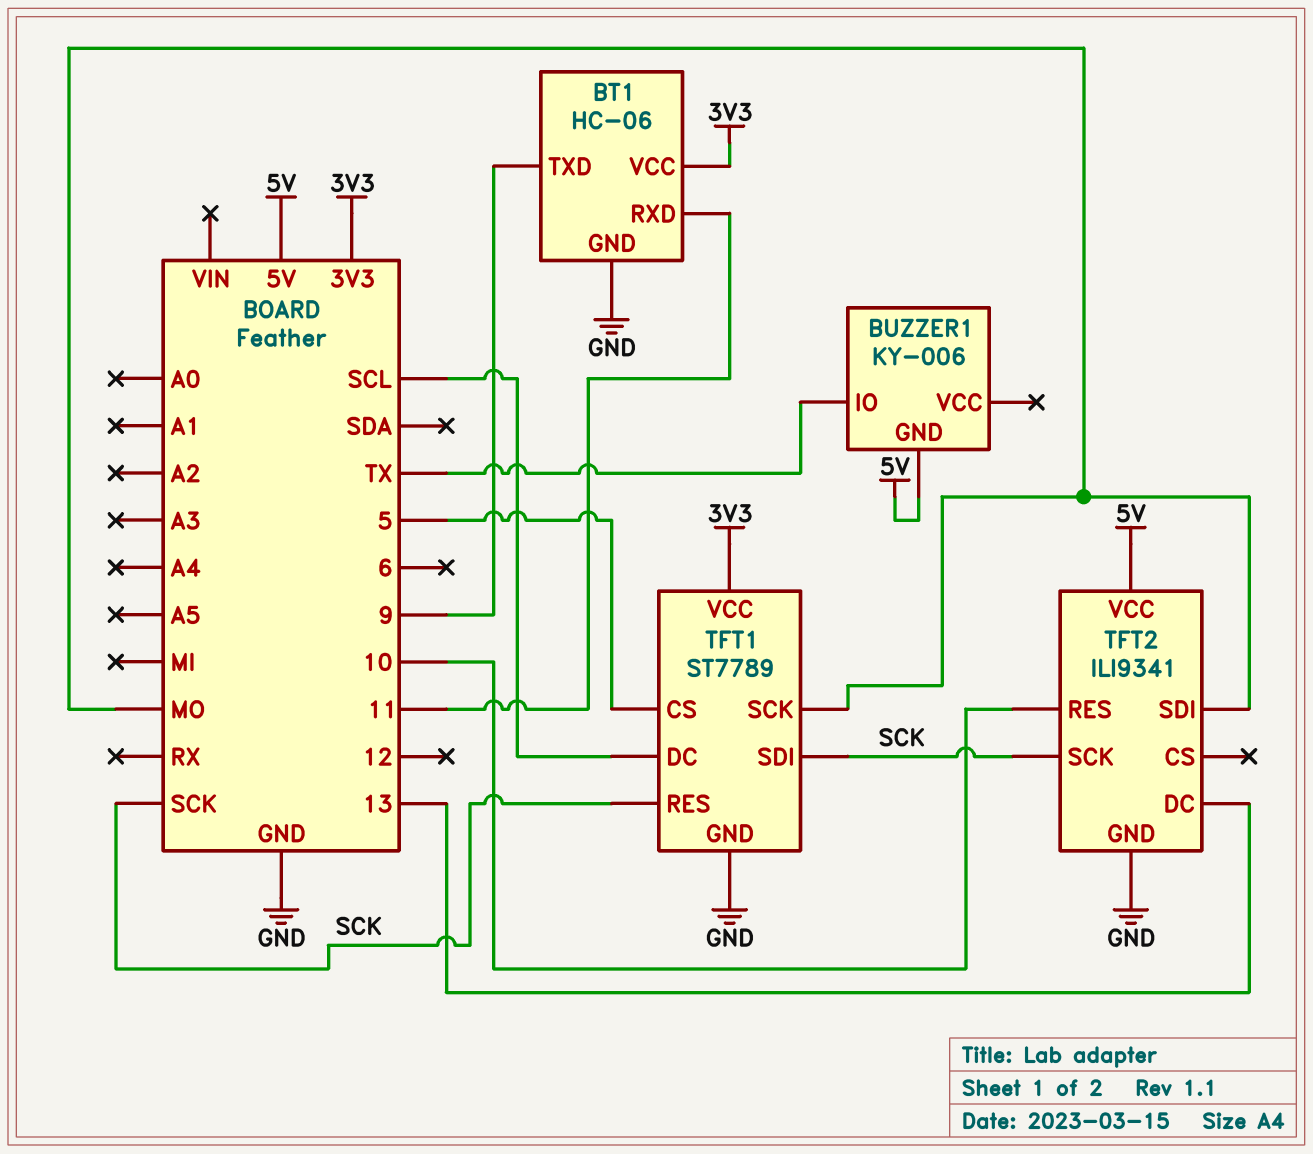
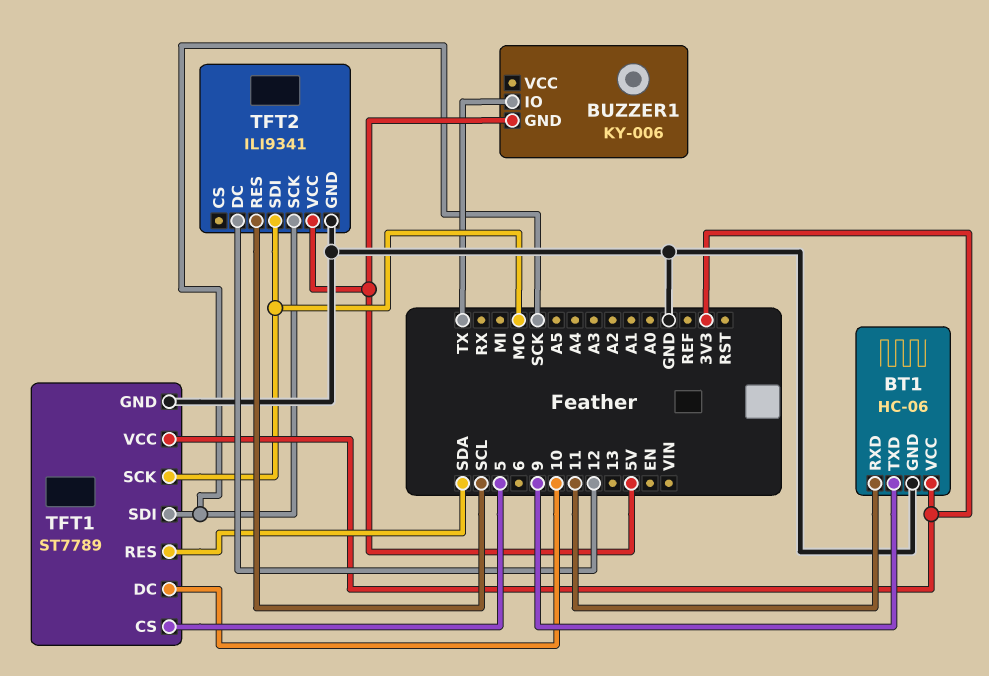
TFT1 pin DC: SCL -> 10
TFT1 pin RES: SCK -> SDA
TFT2 pin DC: 13 -> 12
TFT2 pin RES: 10 -> SCL

